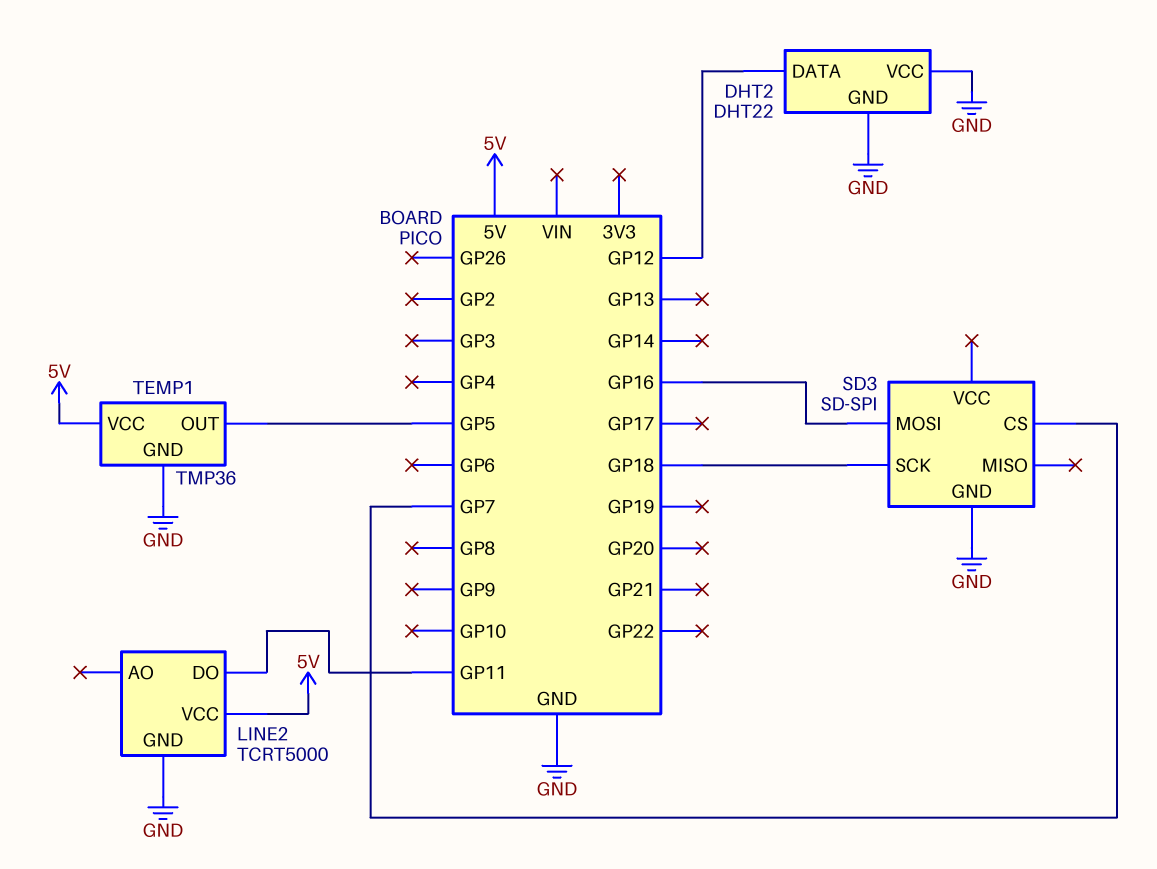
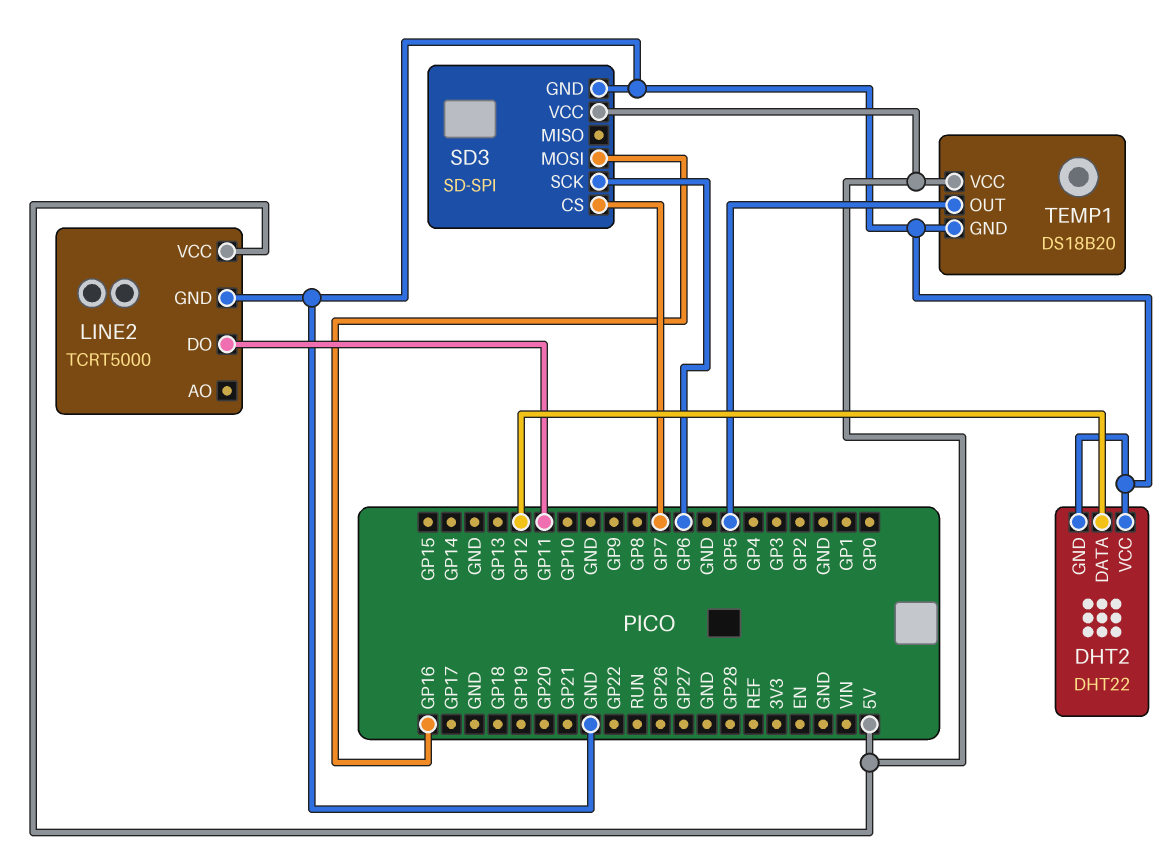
SD3 pin SCK: GP18 -> GP6
SD3 pin VCC: none -> 5V
TEMP1: TMP36 -> DS18B20

